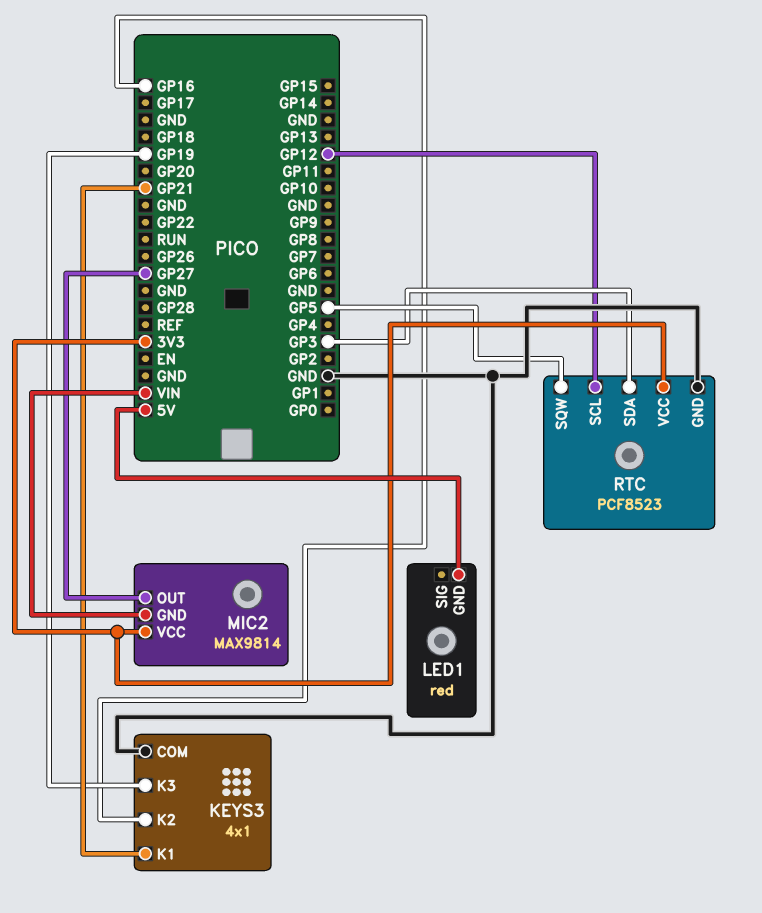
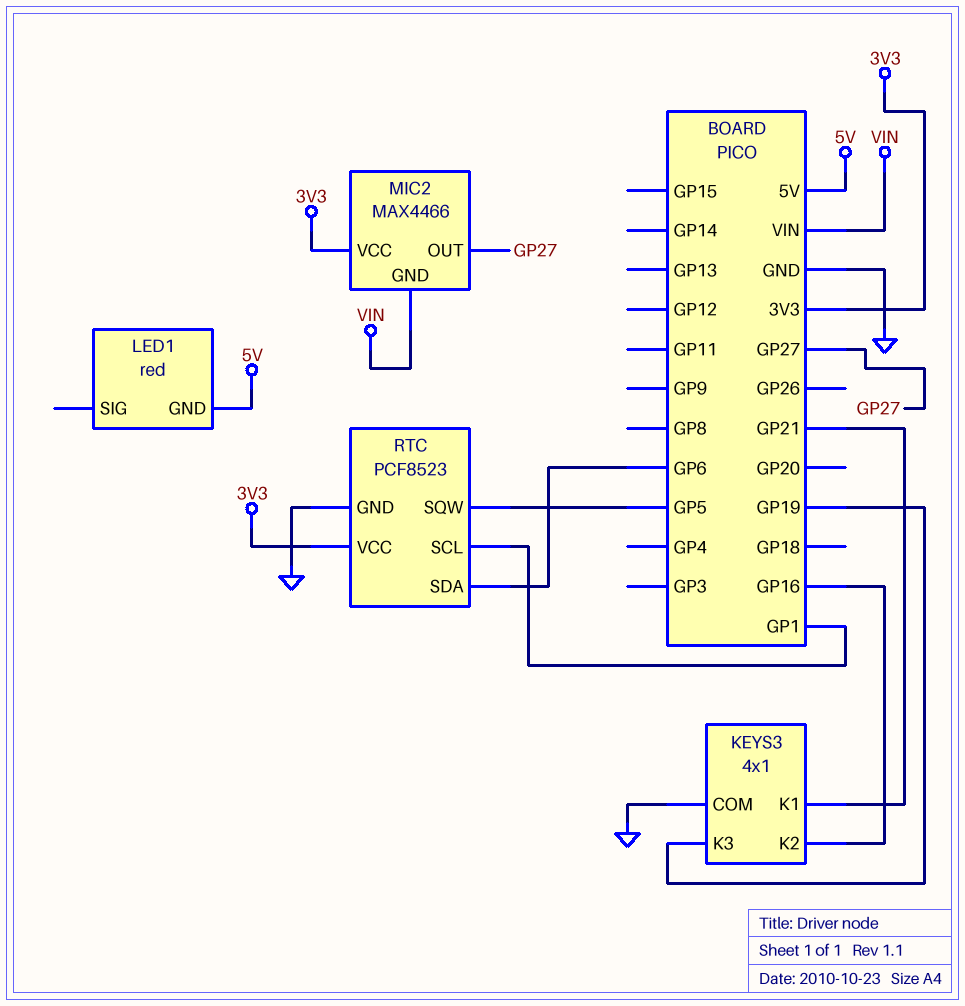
MIC2: MAX9814 -> MAX4466
RTC pin SCL: GP12 -> GP1
RTC pin SDA: GP3 -> GP6

